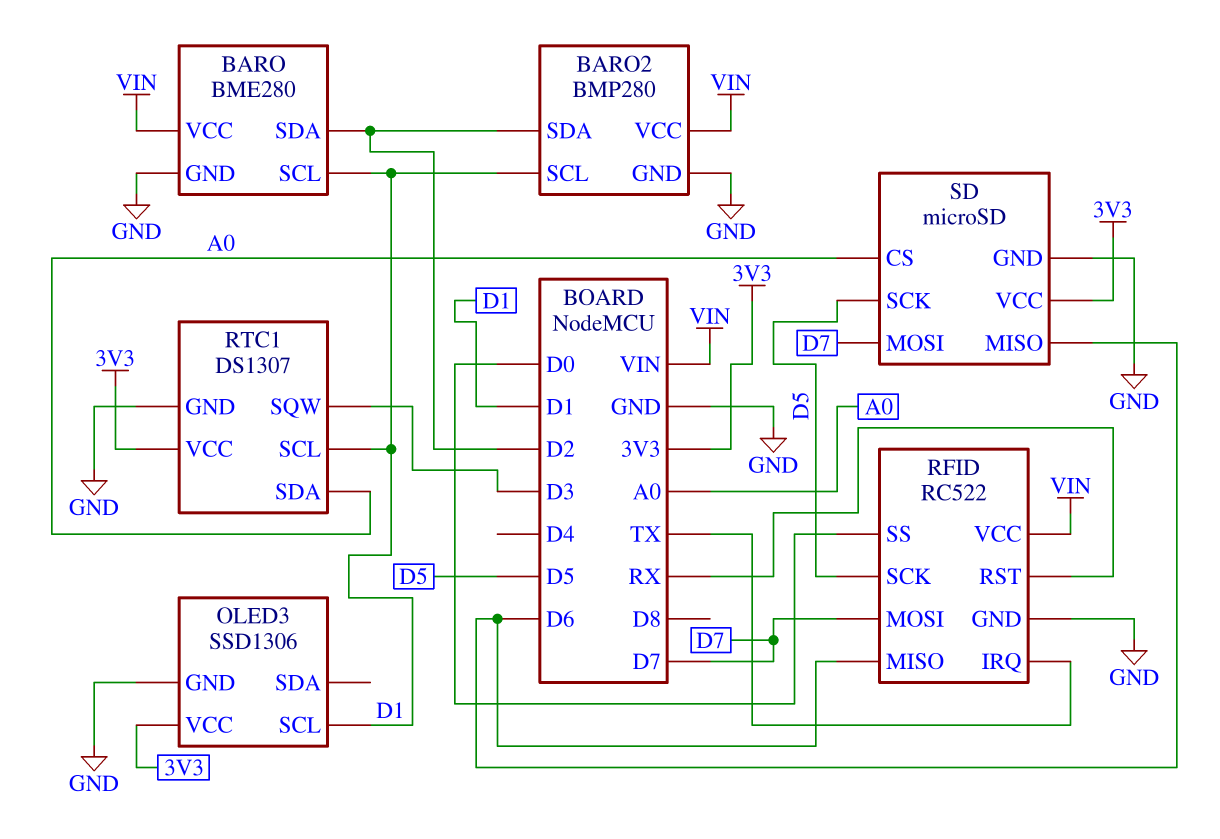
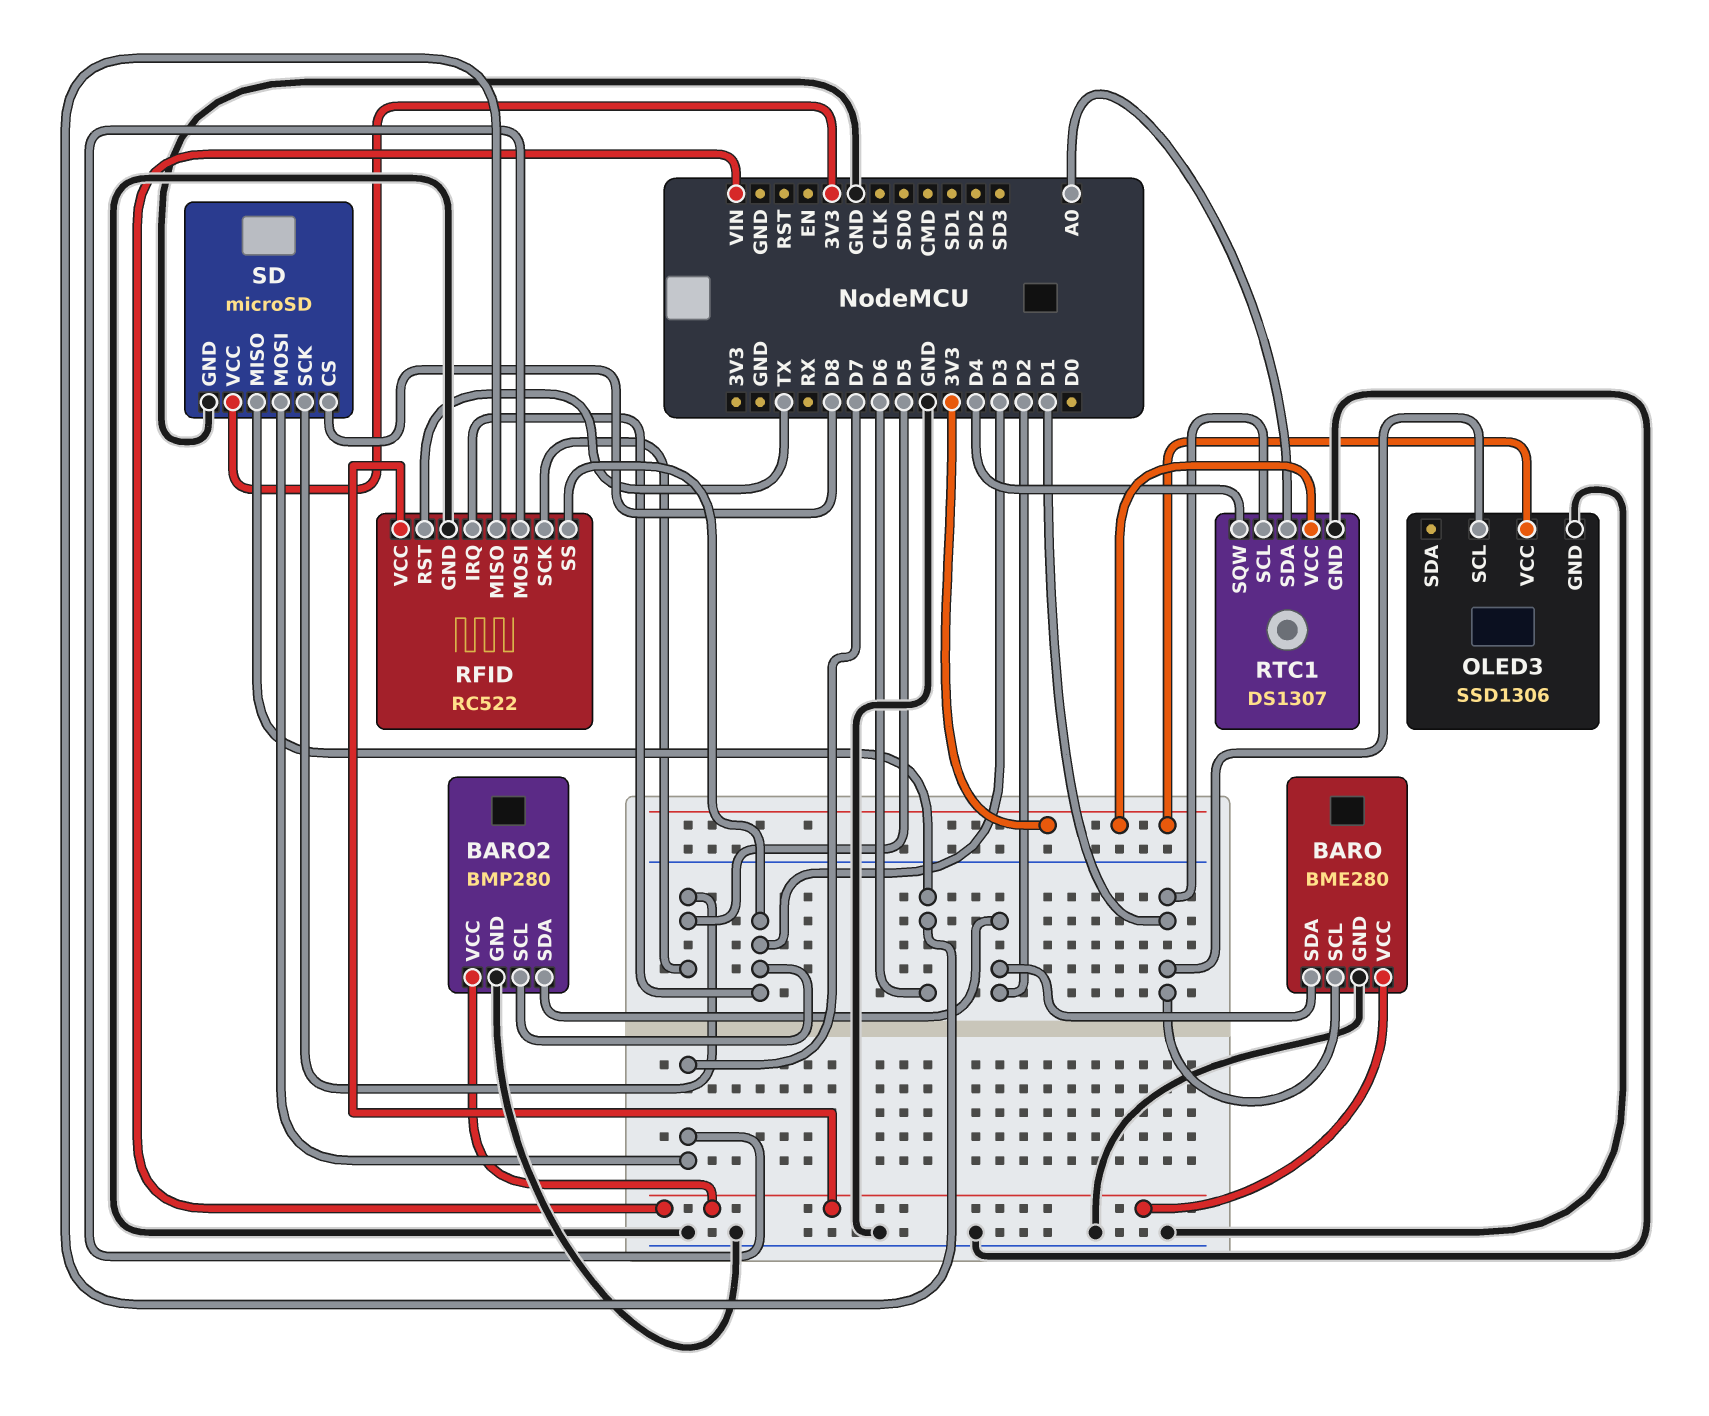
BARO2 pin SCL: D1 -> D3
RFID pin IRQ: TX -> D3
RFID pin RST: RX -> TX
RFID pin SS: D0 -> D3
RTC1 pin SQW: D3 -> D4
SD pin CS: A0 -> D8

